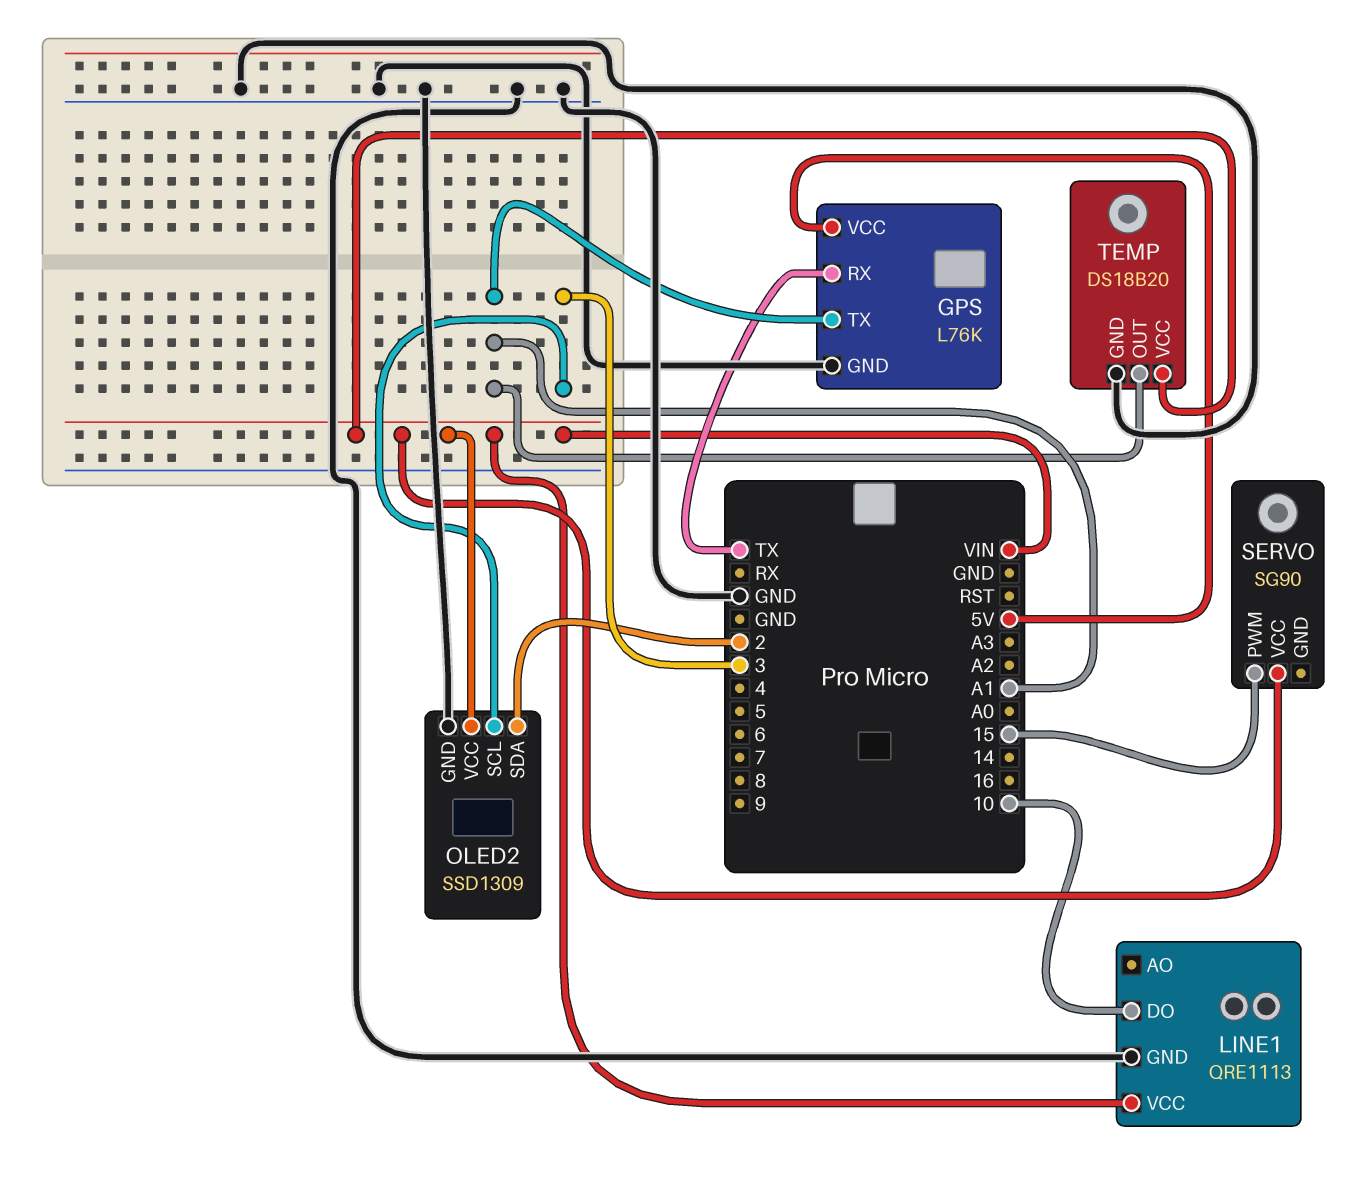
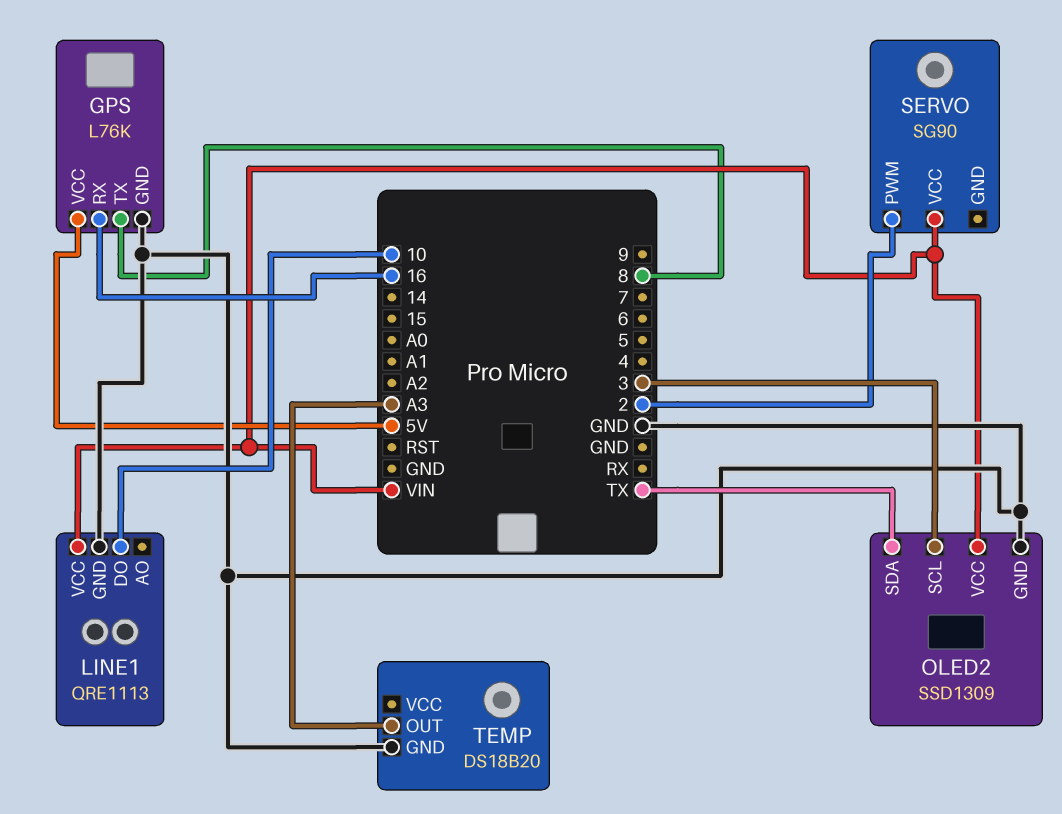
GPS pin RX: TX -> 16
GPS pin TX: A1 -> 8
OLED2 pin SDA: 2 -> TX
SERVO pin PWM: 15 -> 2
TEMP pin OUT: A1 -> A3
TEMP pin VCC: VIN -> none

